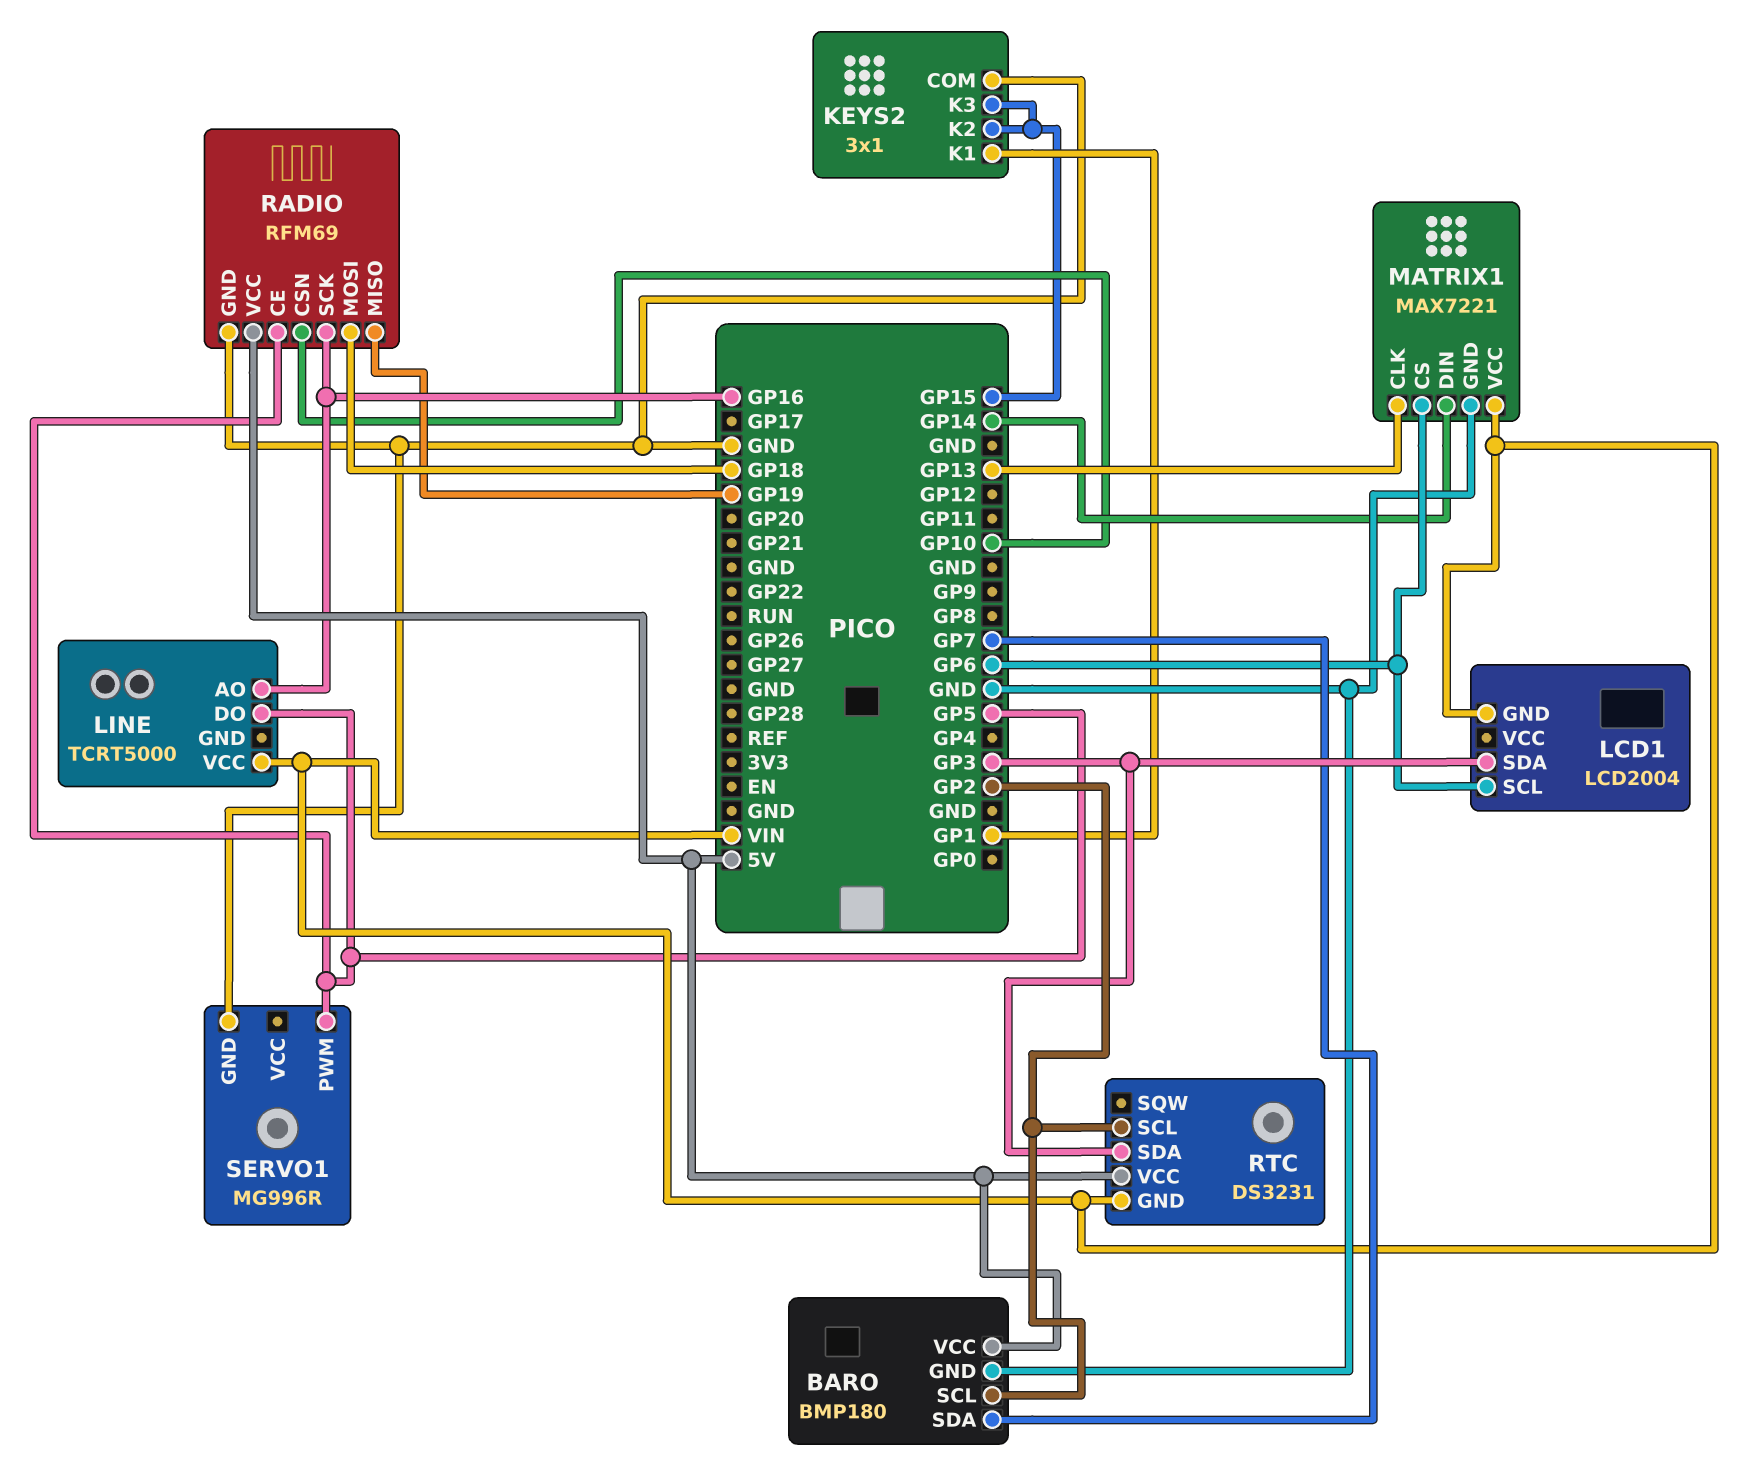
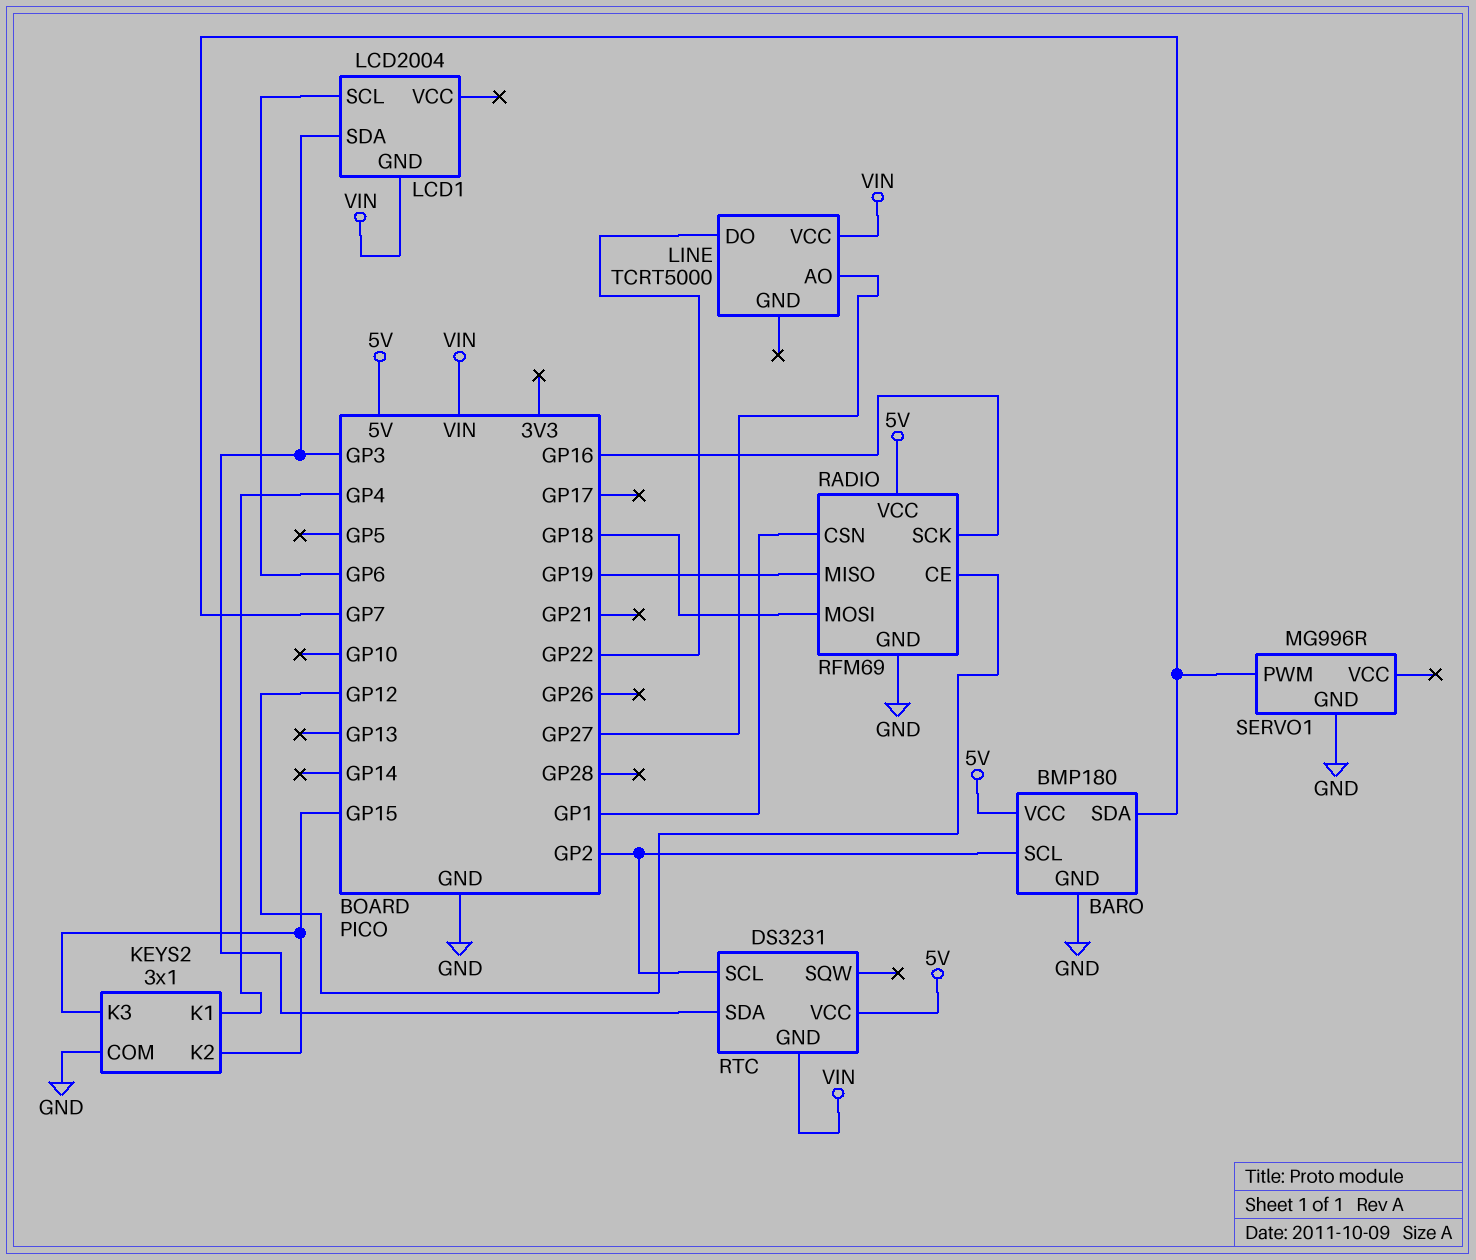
KEYS2 pin K1: GP1 -> GP4
LINE pin AO: GP16 -> GP27
LINE pin DO: GP5 -> GP22
MATRIX1: MAX7221 -> none
MATRIX1 pin CLK: GP13 -> none
MATRIX1 pin CS: GP6 -> none
MATRIX1 pin DIN: GP14 -> none
MATRIX1 pin GND: GND -> none
MATRIX1 pin VCC: VIN -> none
RADIO pin CE: GP5 -> GP12
RADIO pin CSN: GP10 -> GP1
SERVO1 pin PWM: GP5 -> GP7

